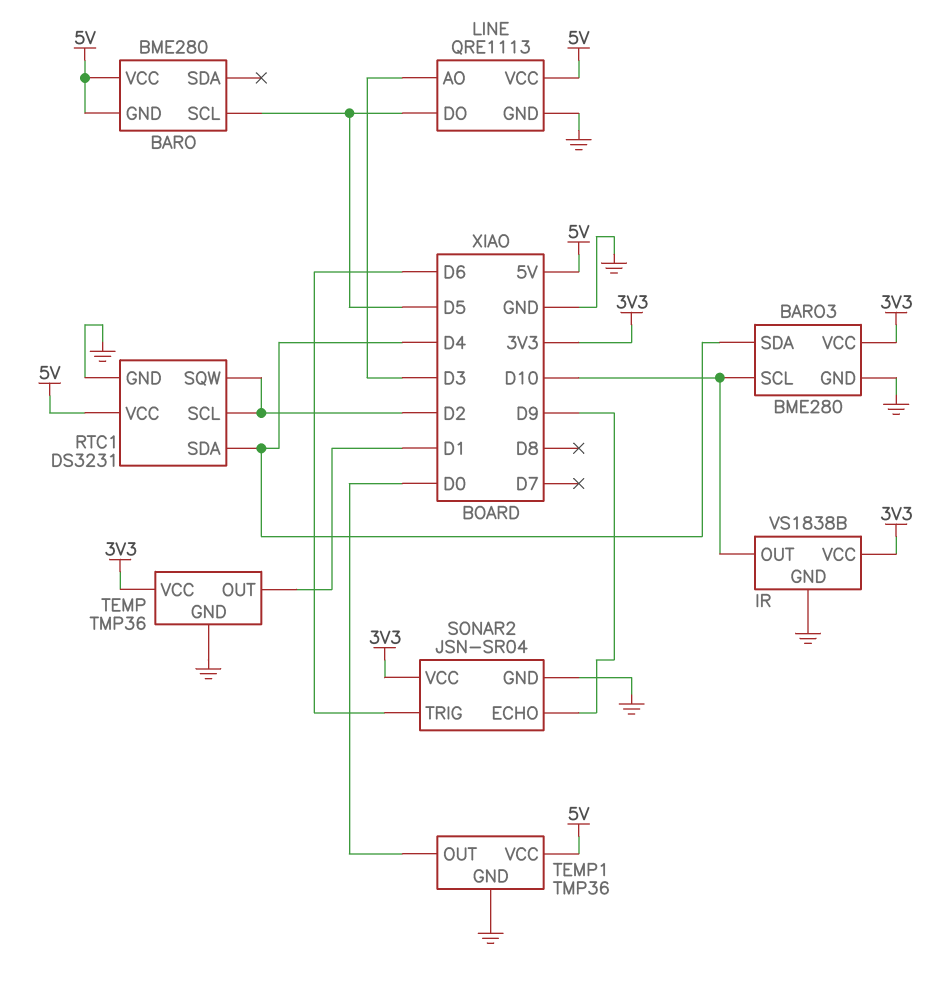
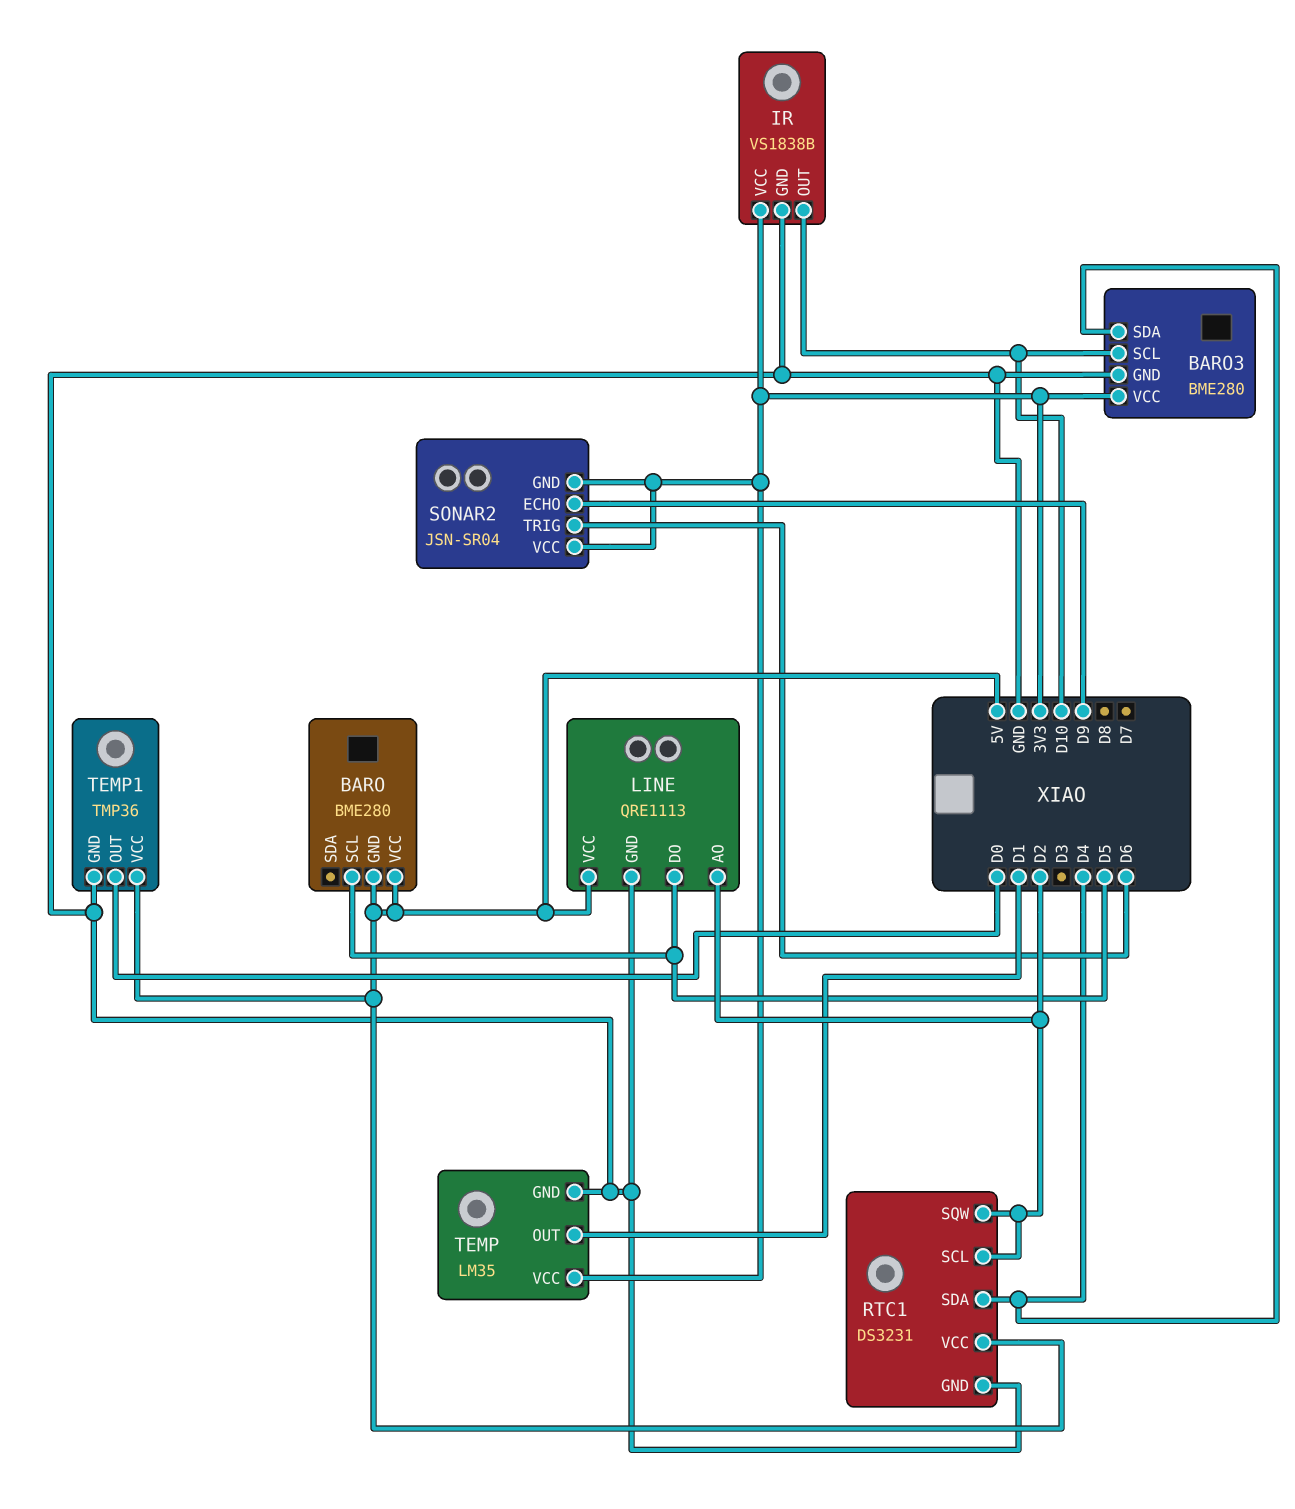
LINE pin AO: D3 -> D2
SONAR2 pin GND: GND -> 3V3
TEMP: TMP36 -> LM35

